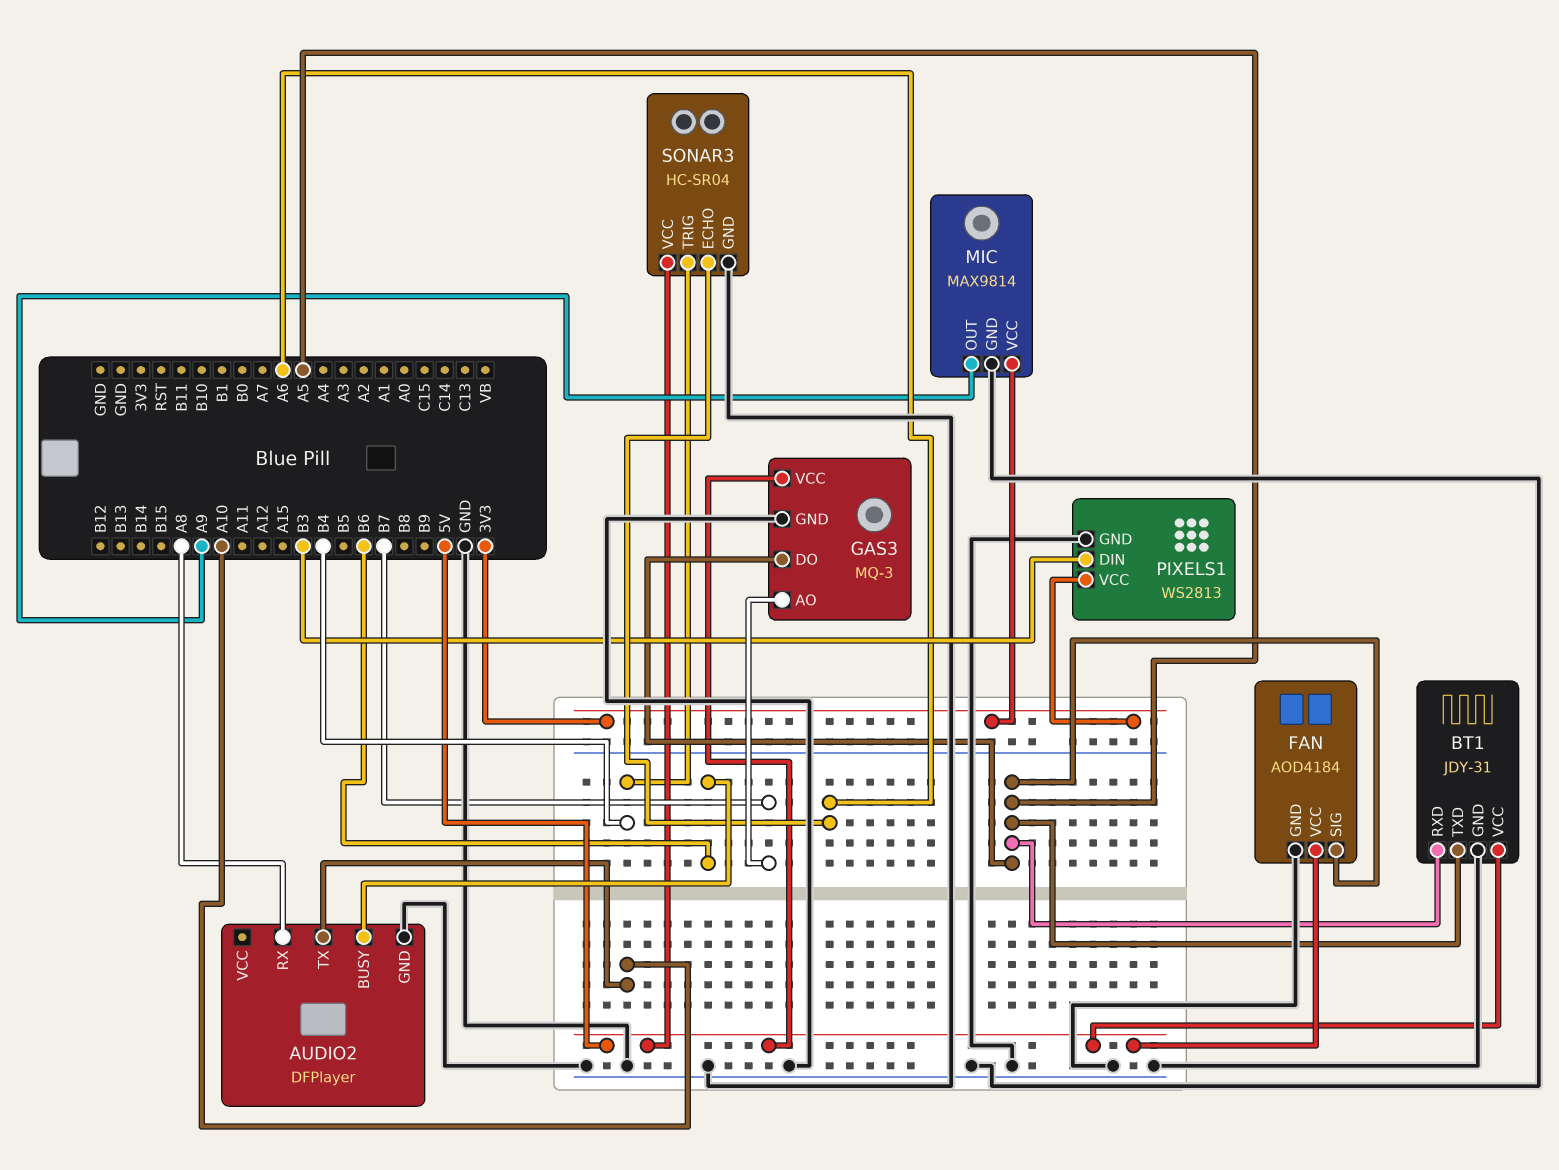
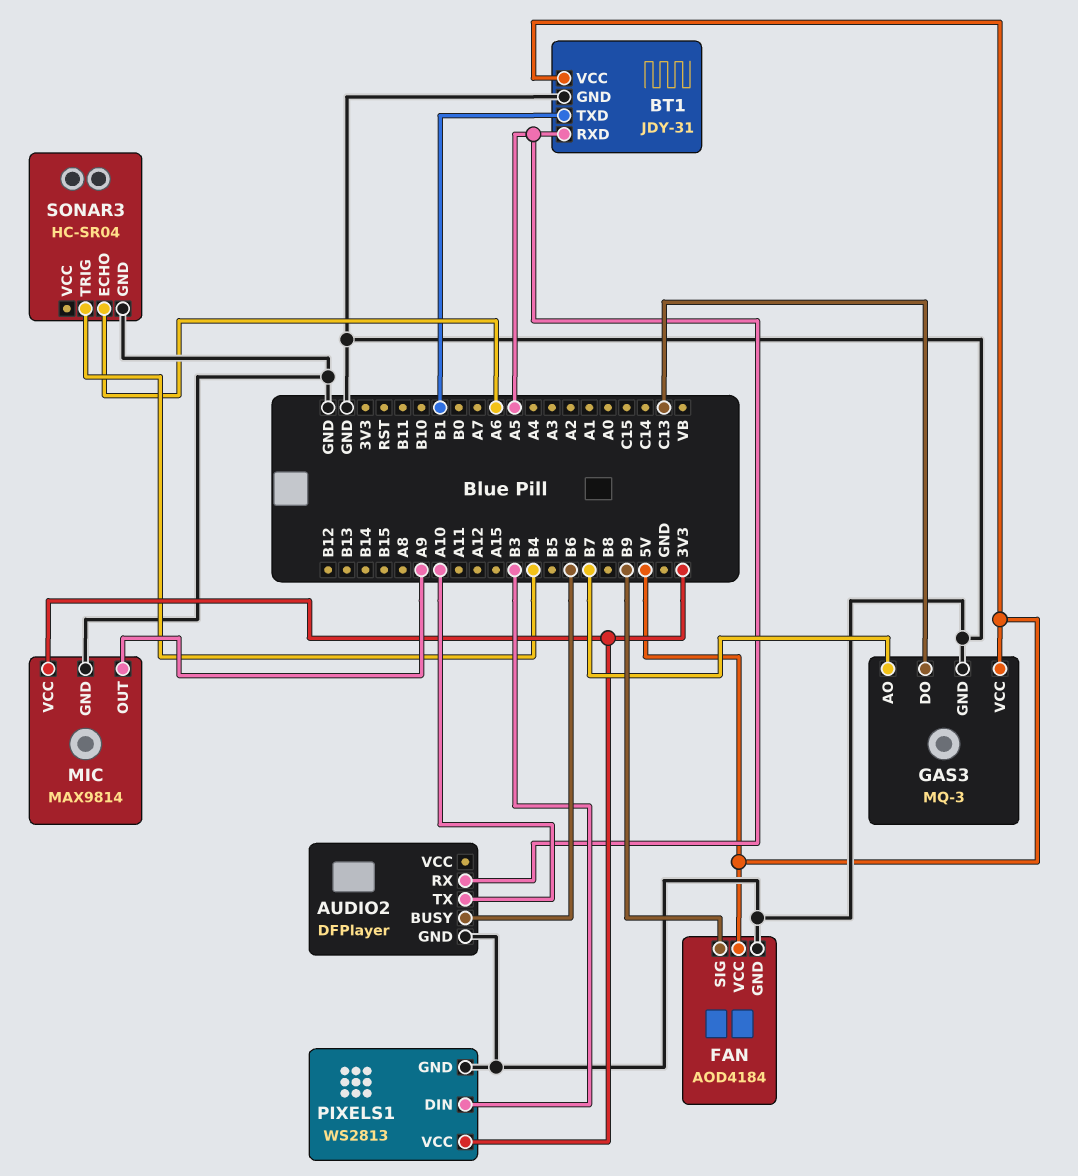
AUDIO2 pin RX: A8 -> A5
BT1 pin TXD: A5 -> B1
FAN pin SIG: A5 -> B9
GAS3 pin DO: A5 -> C13
SONAR3 pin VCC: 5V -> none

